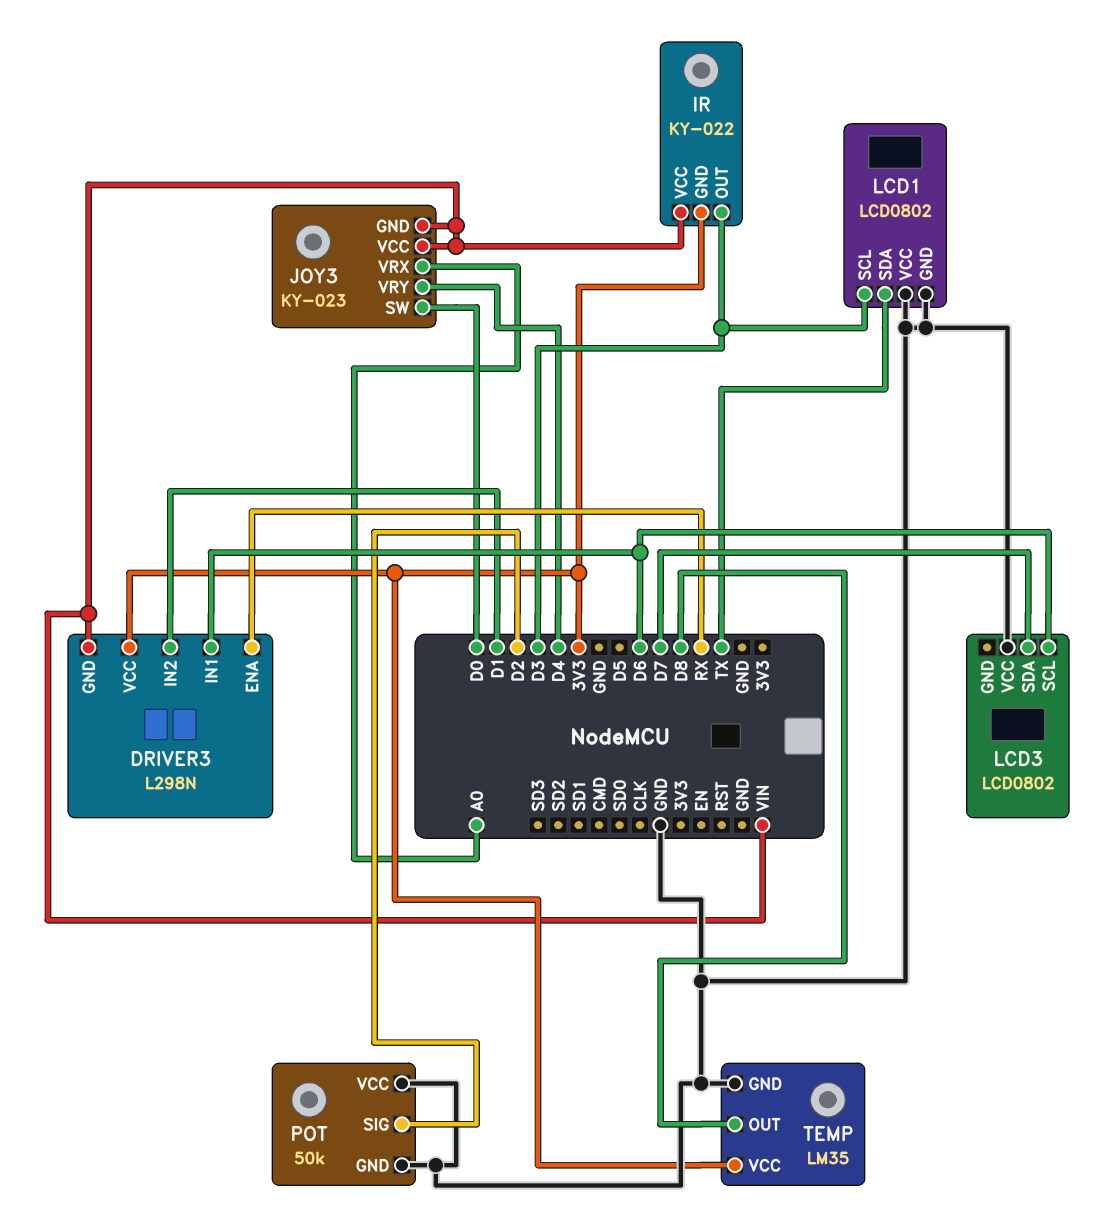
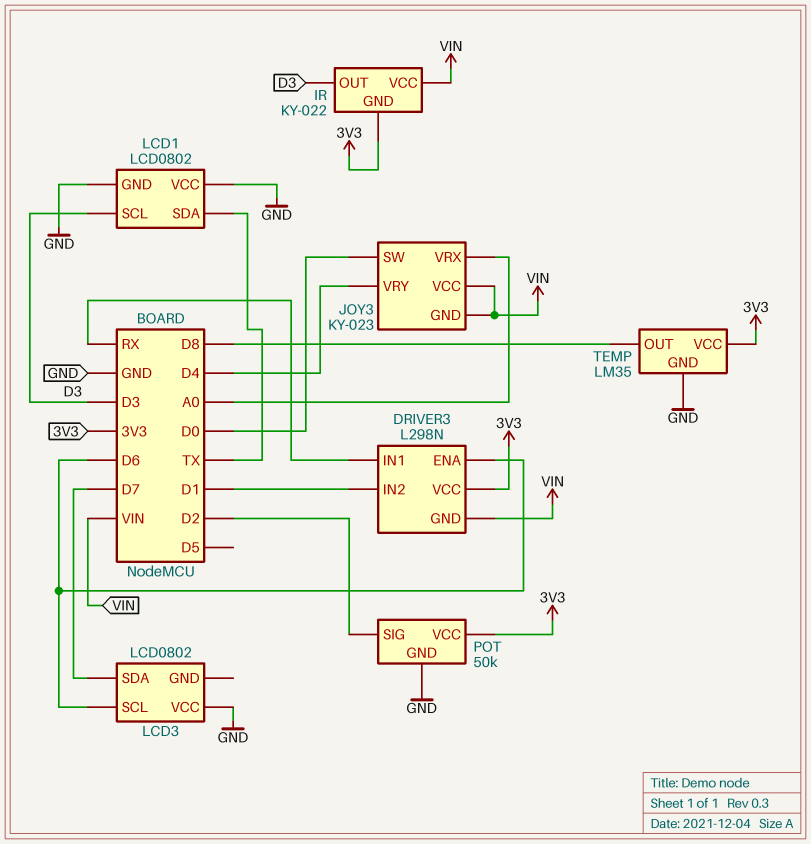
DRIVER3 pin ENA: RX -> D6
DRIVER3 pin IN1: D6 -> RX
POT pin VCC: GND -> 3V3

